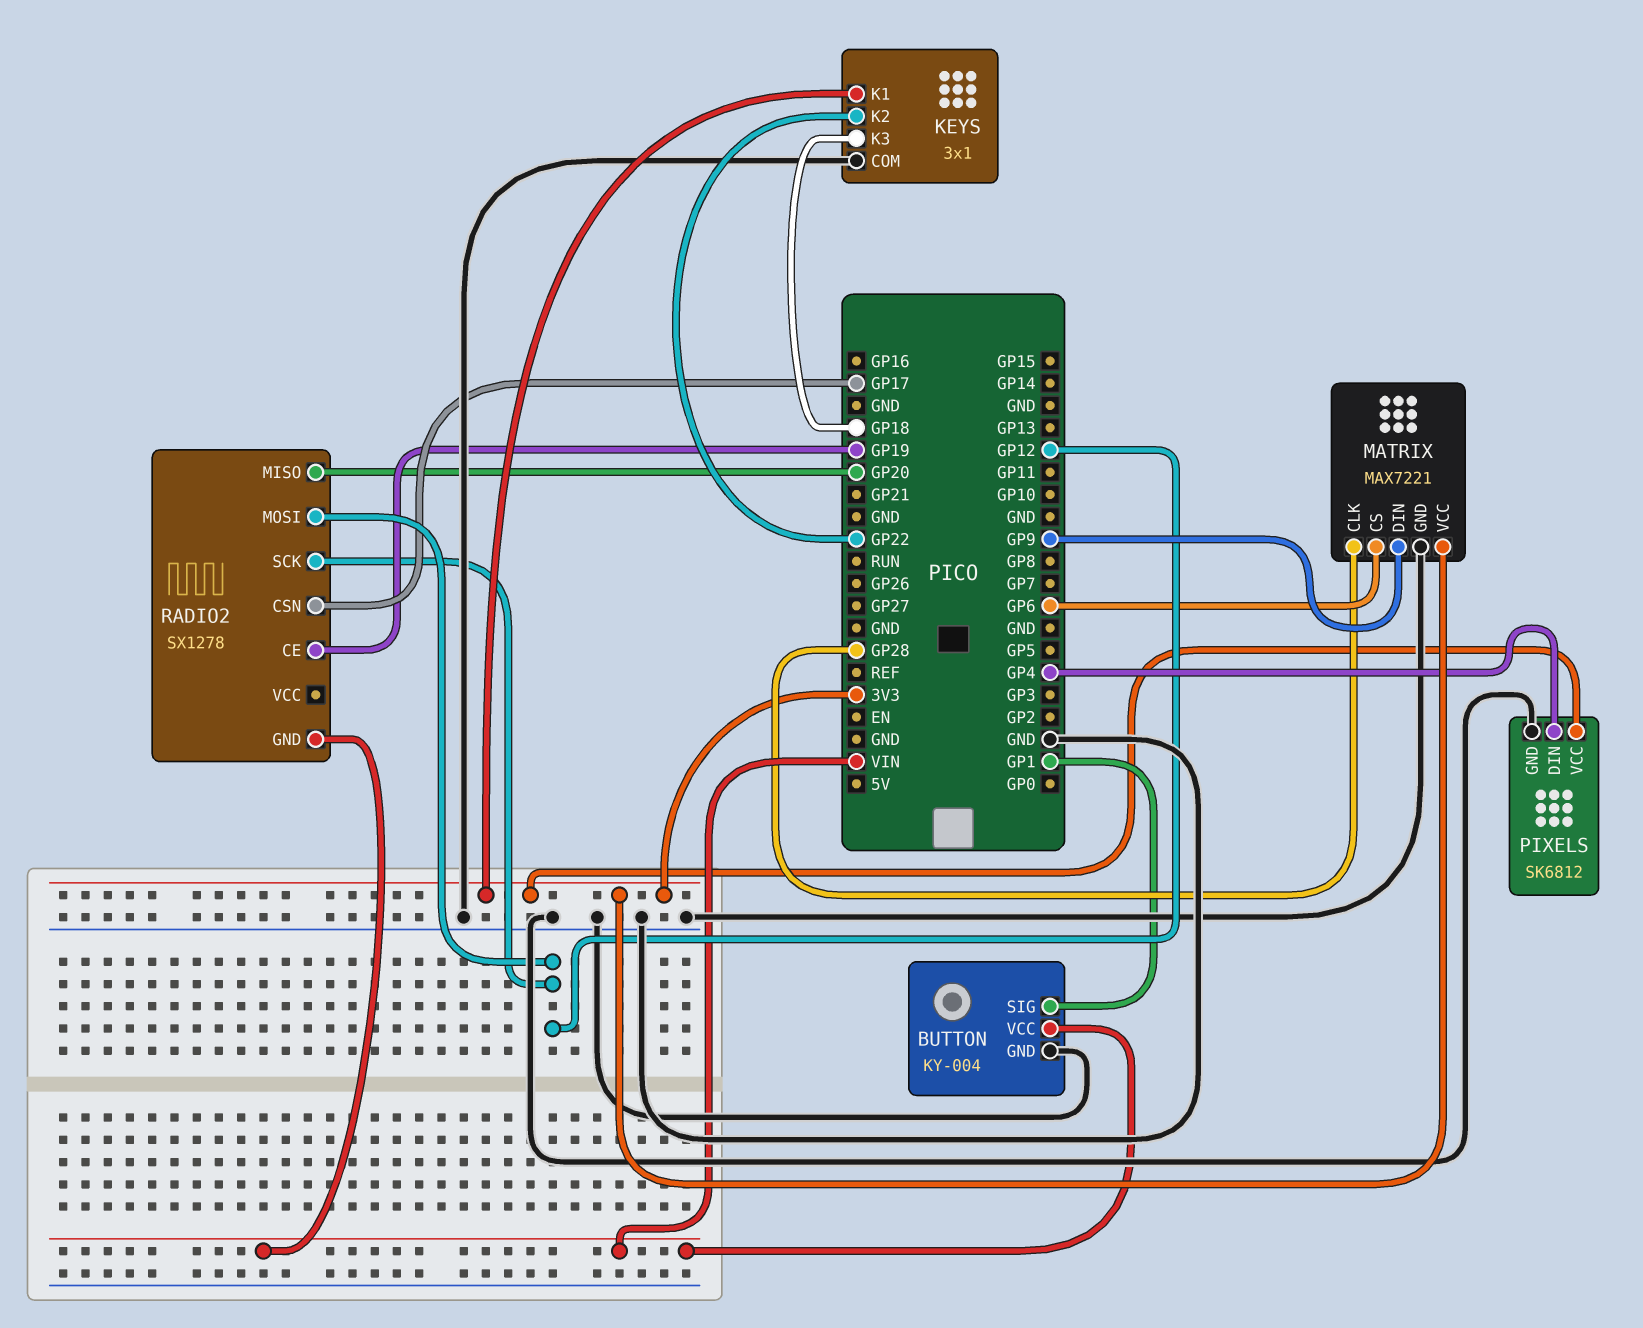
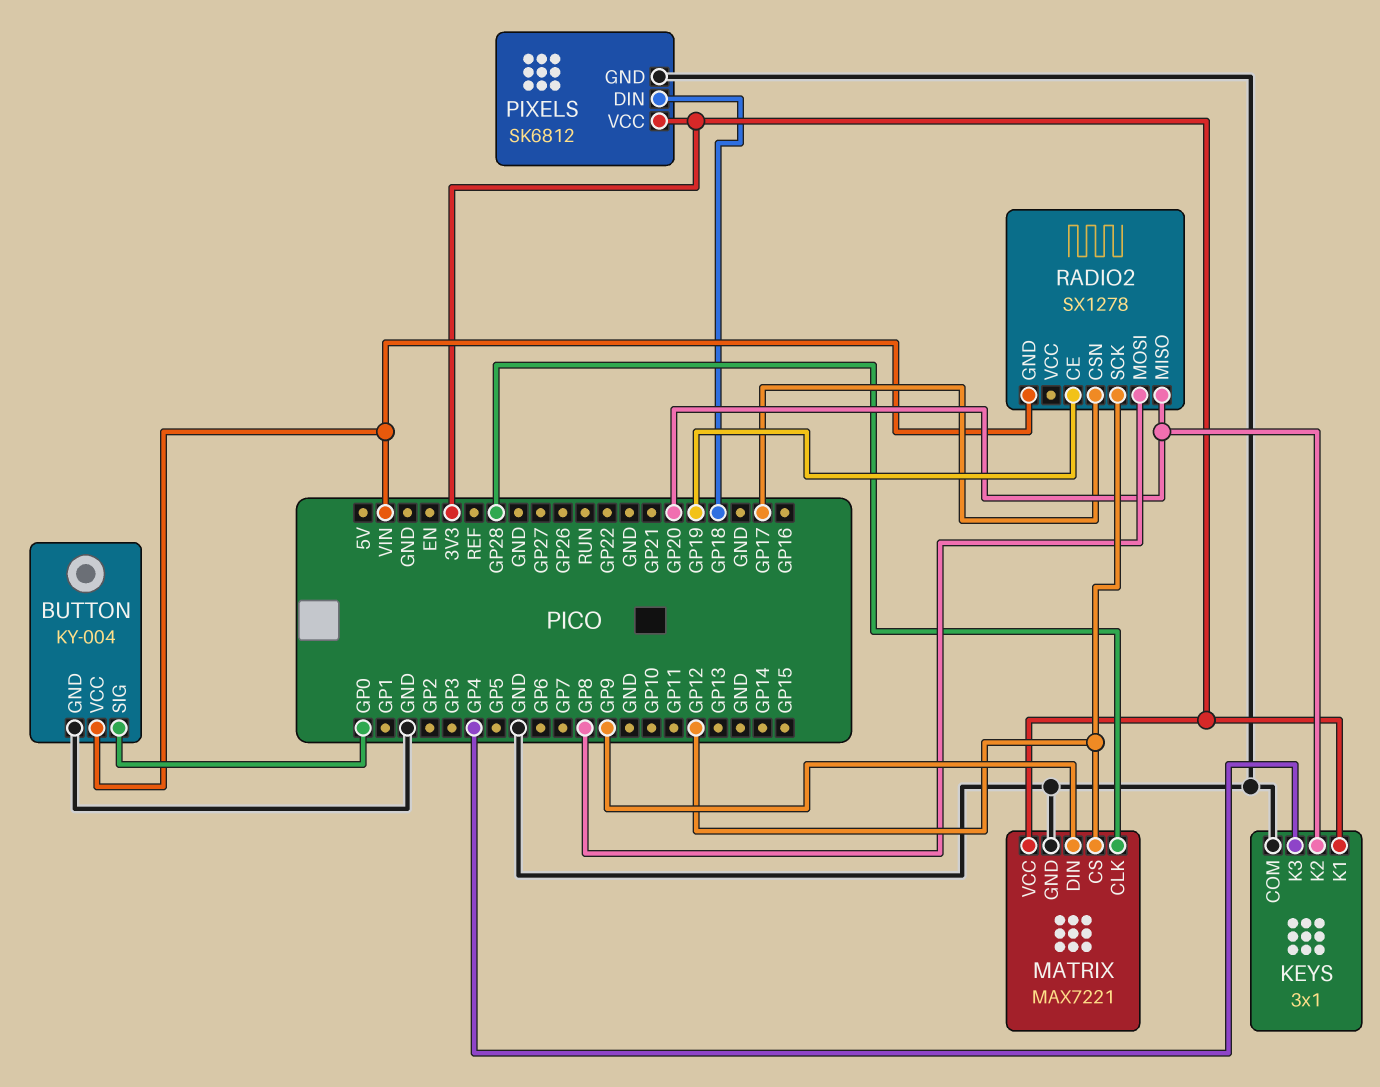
BUTTON pin SIG: GP1 -> GP0
KEYS pin K2: GP22 -> GP20
KEYS pin K3: GP18 -> GP4
MATRIX pin CS: GP6 -> GP12
PIXELS pin DIN: GP4 -> GP18
RADIO2 pin MOSI: GP12 -> GP8

